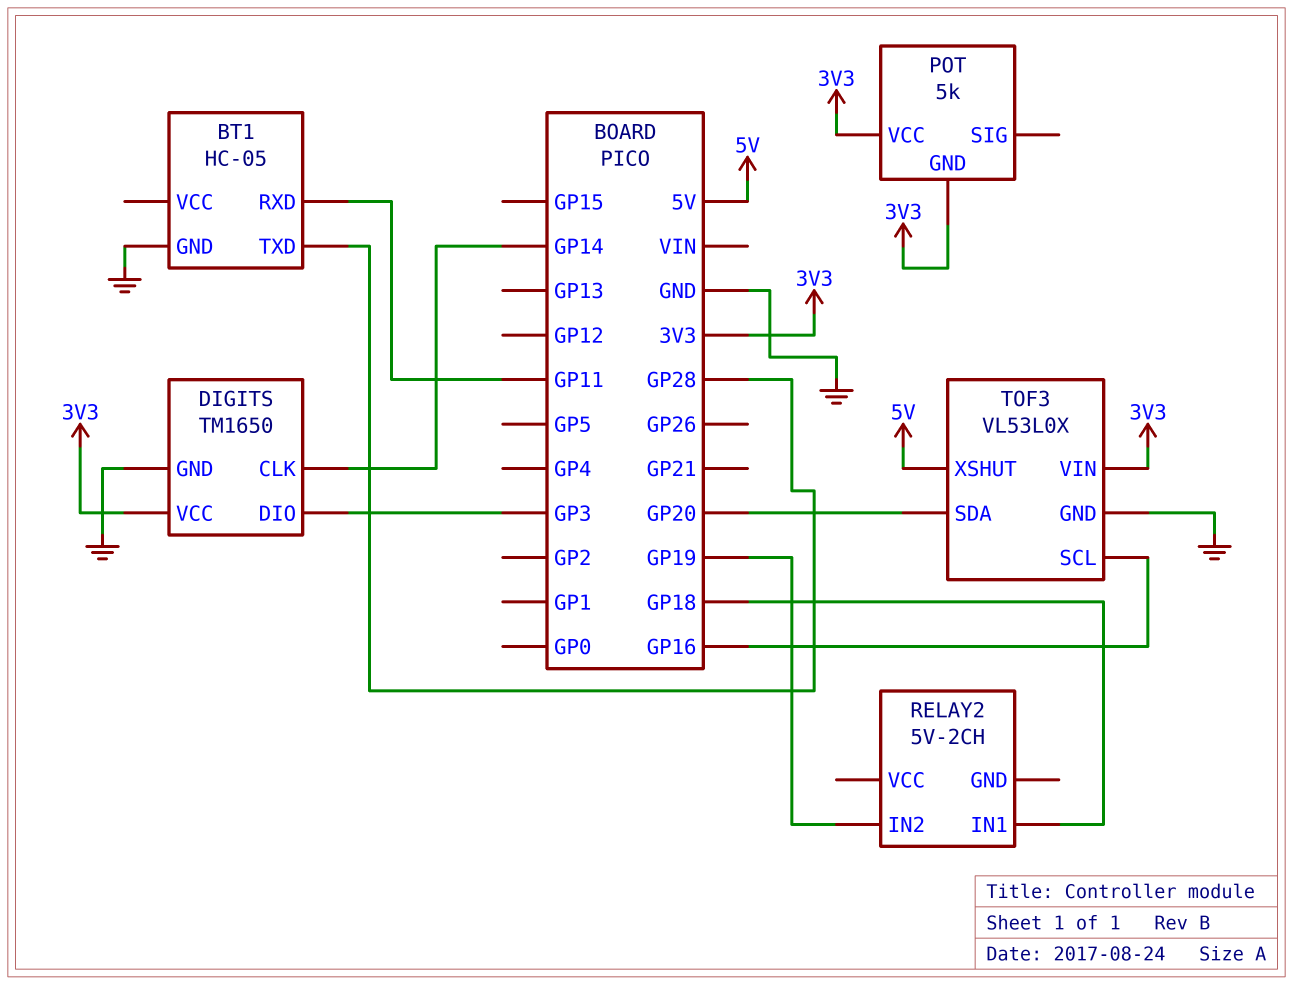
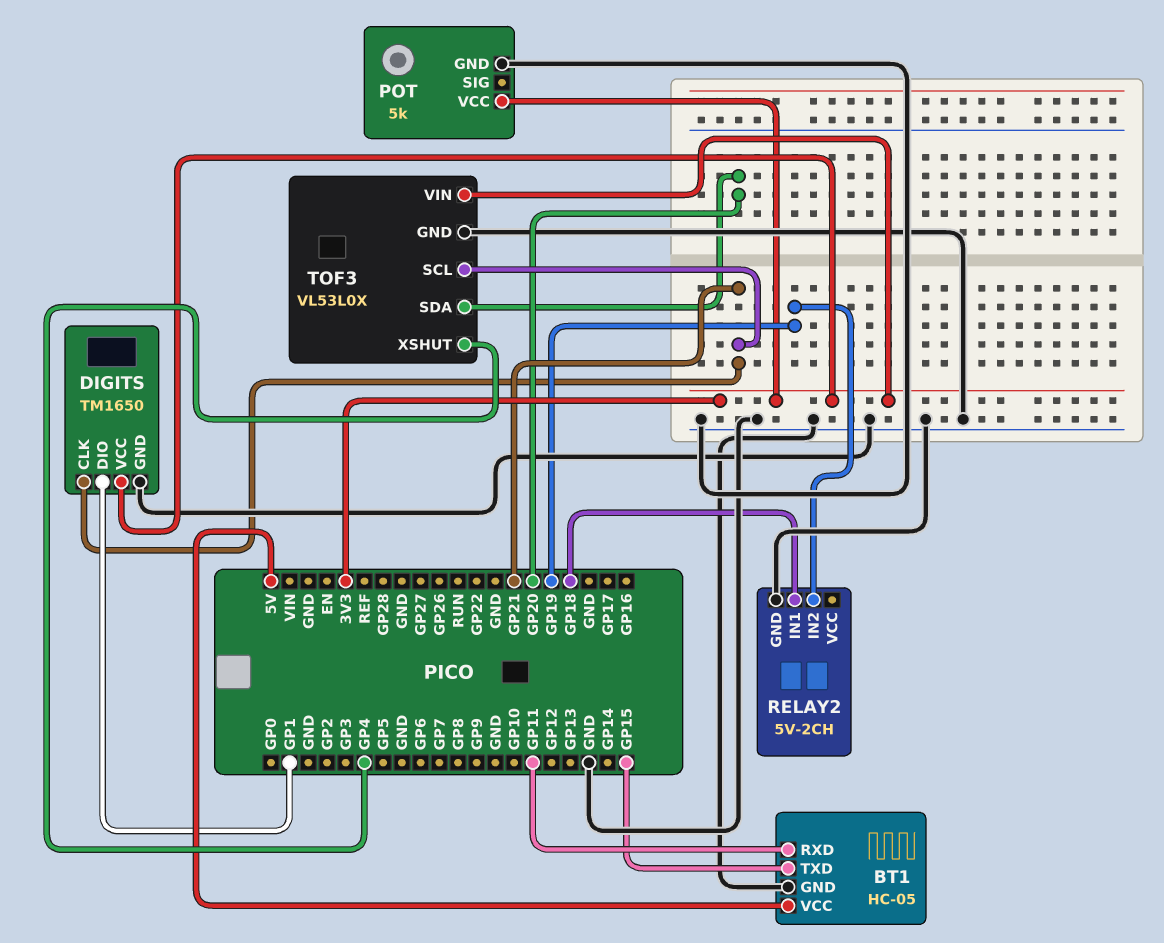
BT1 pin TXD: GP28 -> GP15
BT1 pin VCC: none -> 5V
DIGITS pin CLK: GP14 -> GP21
DIGITS pin DIO: GP3 -> GP1
POT pin GND: 3V3 -> GND
RELAY2 pin GND: none -> GND
TOF3 pin SCL: GP16 -> GP21
TOF3 pin XSHUT: 5V -> GP4

